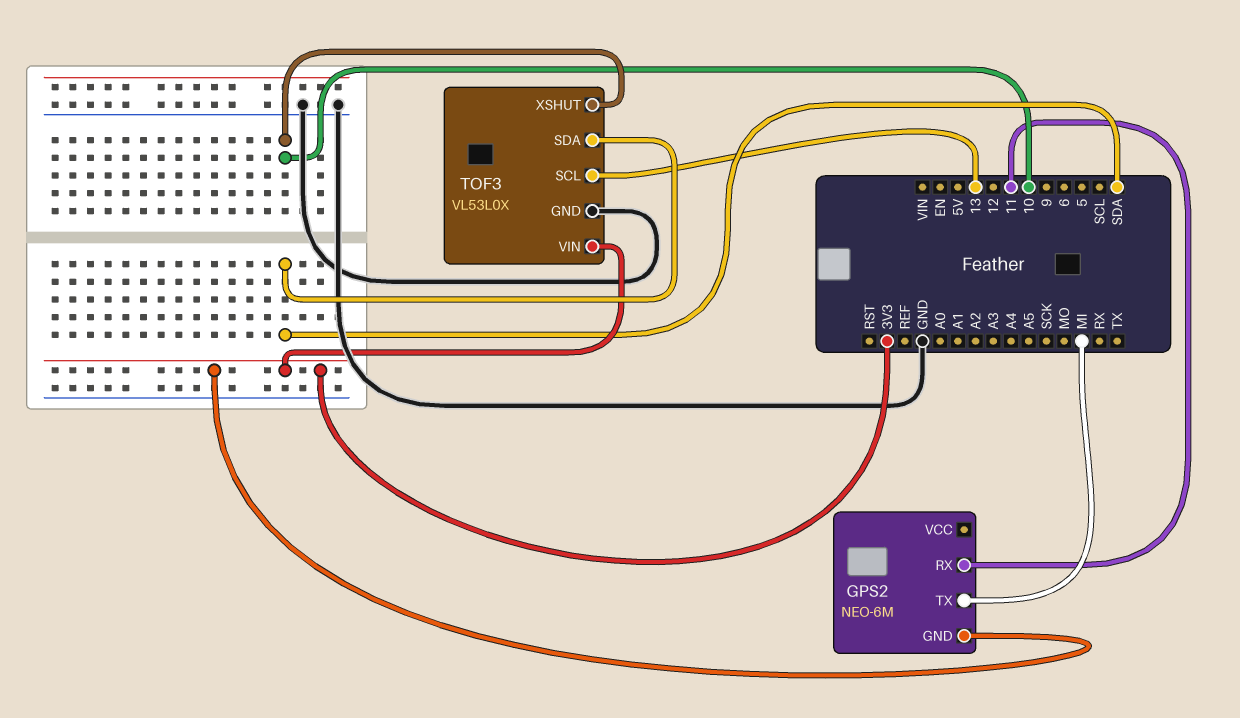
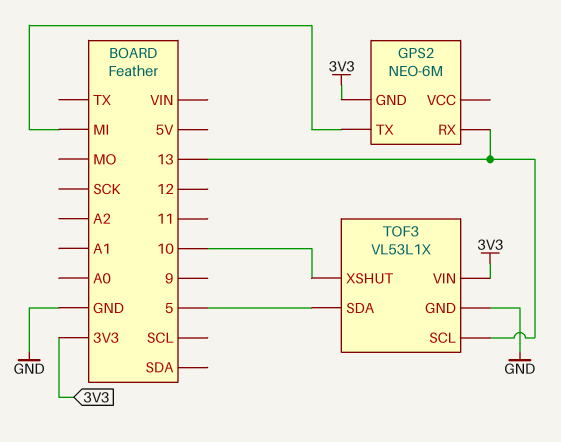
GPS2 pin RX: 11 -> 13
TOF3: VL53L0X -> VL53L1X
TOF3 pin SDA: SDA -> 5

